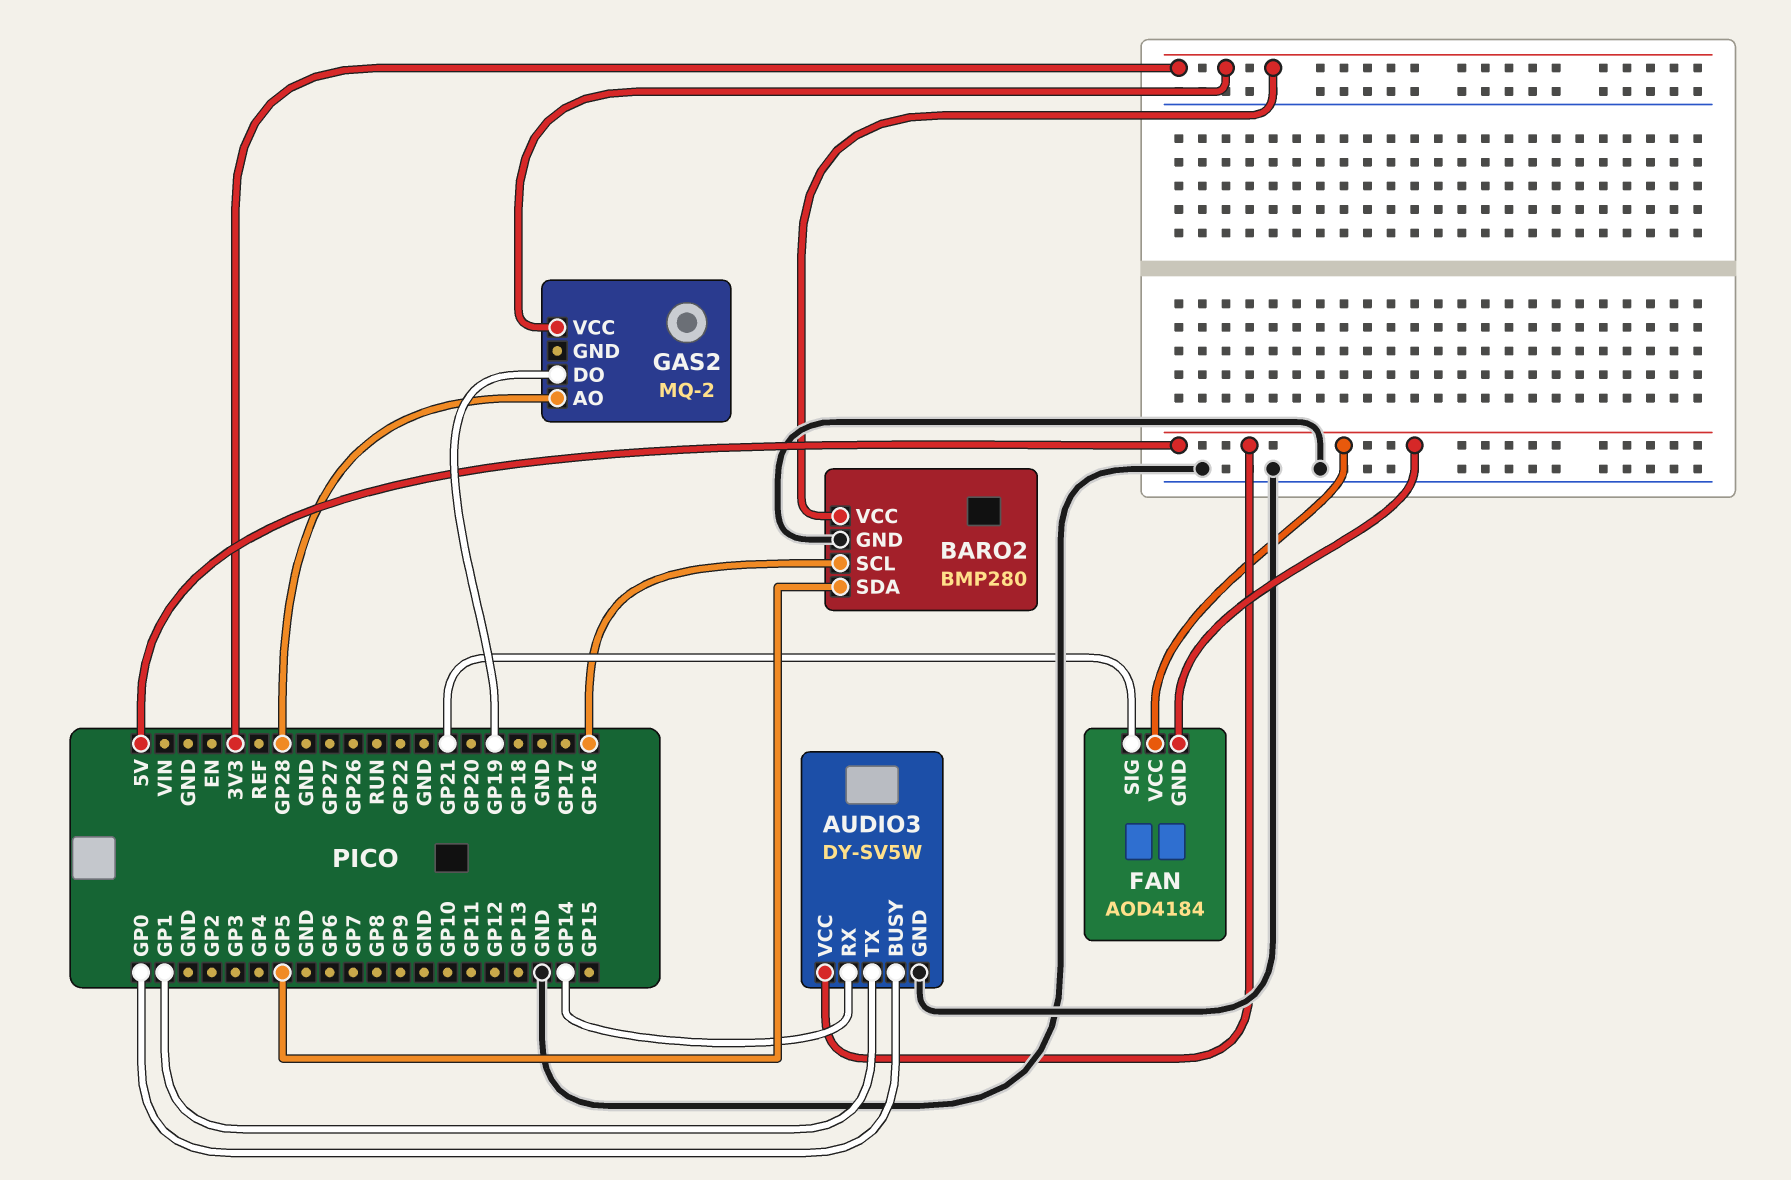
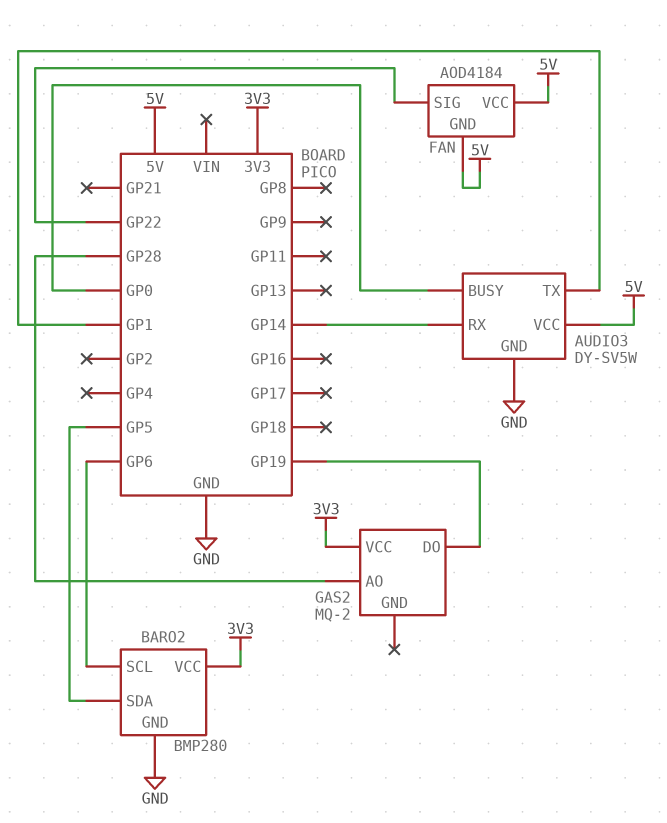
BARO2 pin SCL: GP16 -> GP6
FAN pin SIG: GP21 -> GP22

